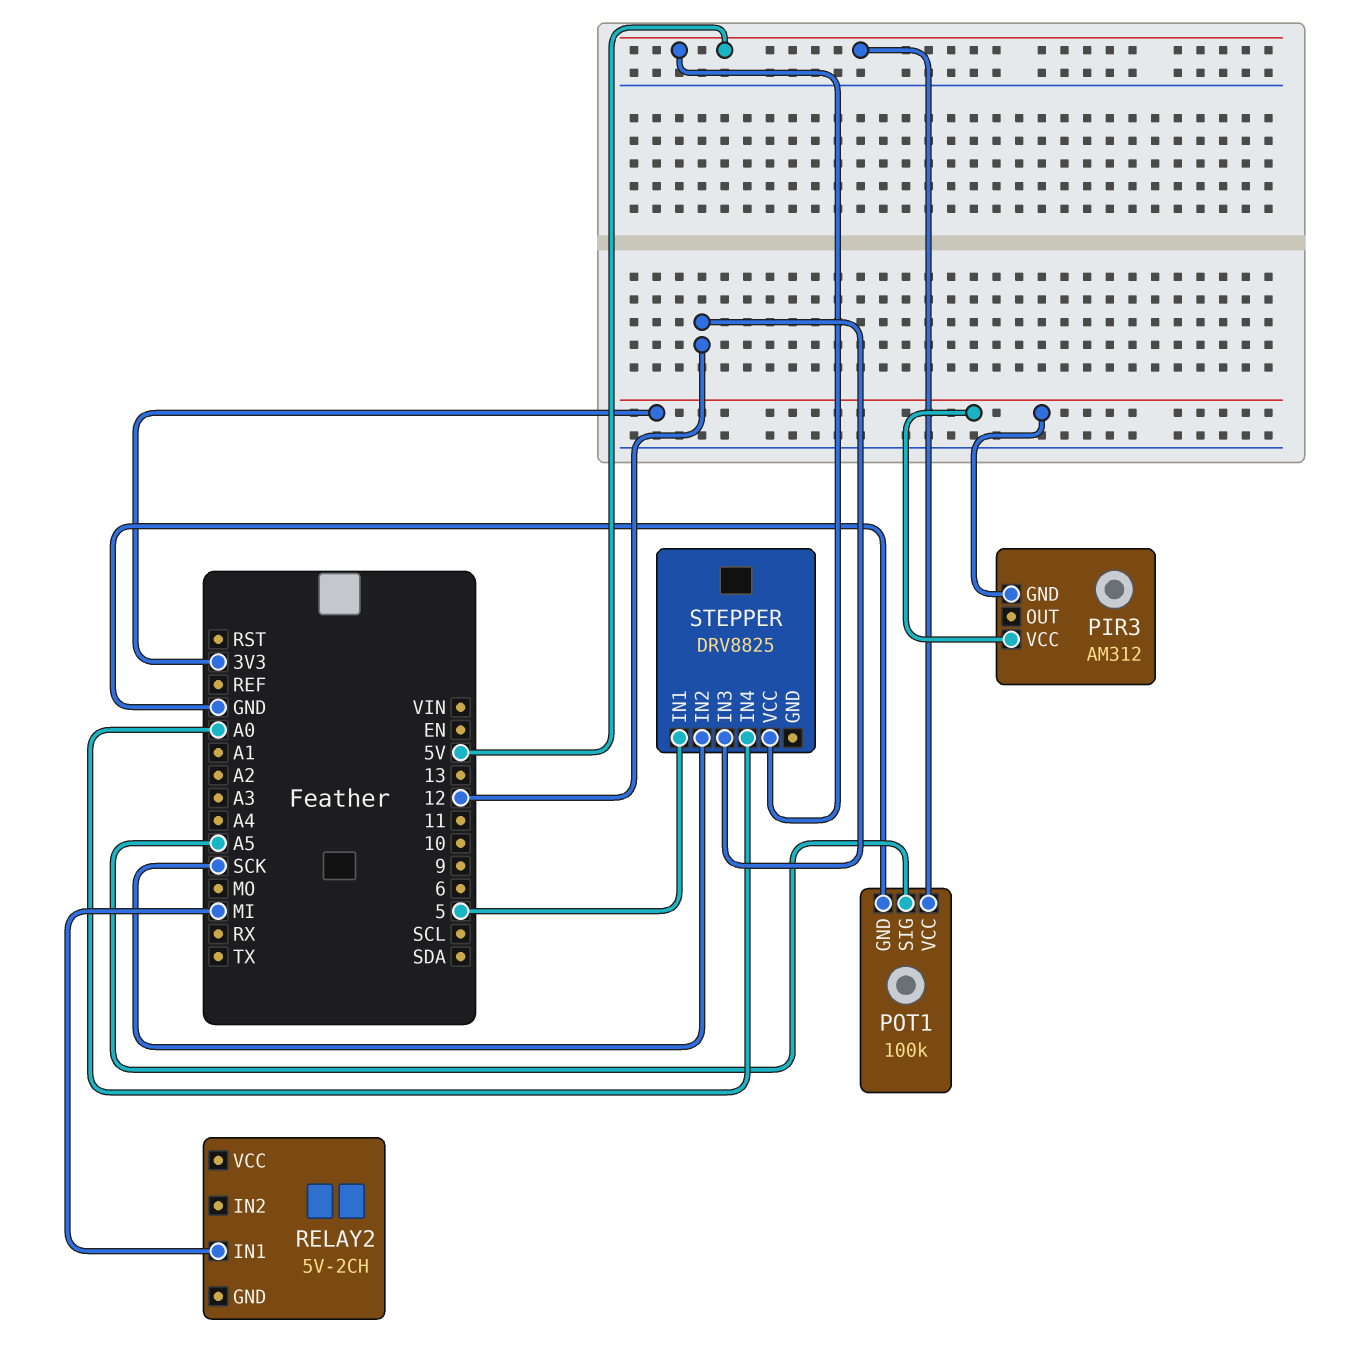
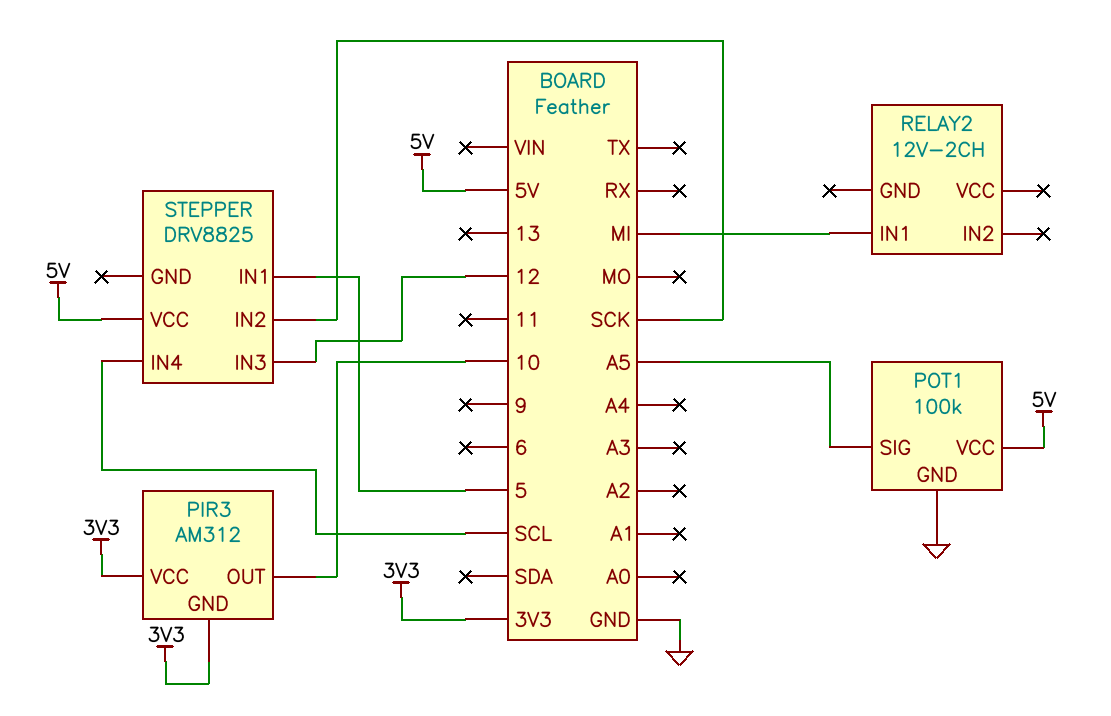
PIR3 pin OUT: none -> 10
RELAY2: 5V-2CH -> 12V-2CH
STEPPER pin IN4: A0 -> SCL

